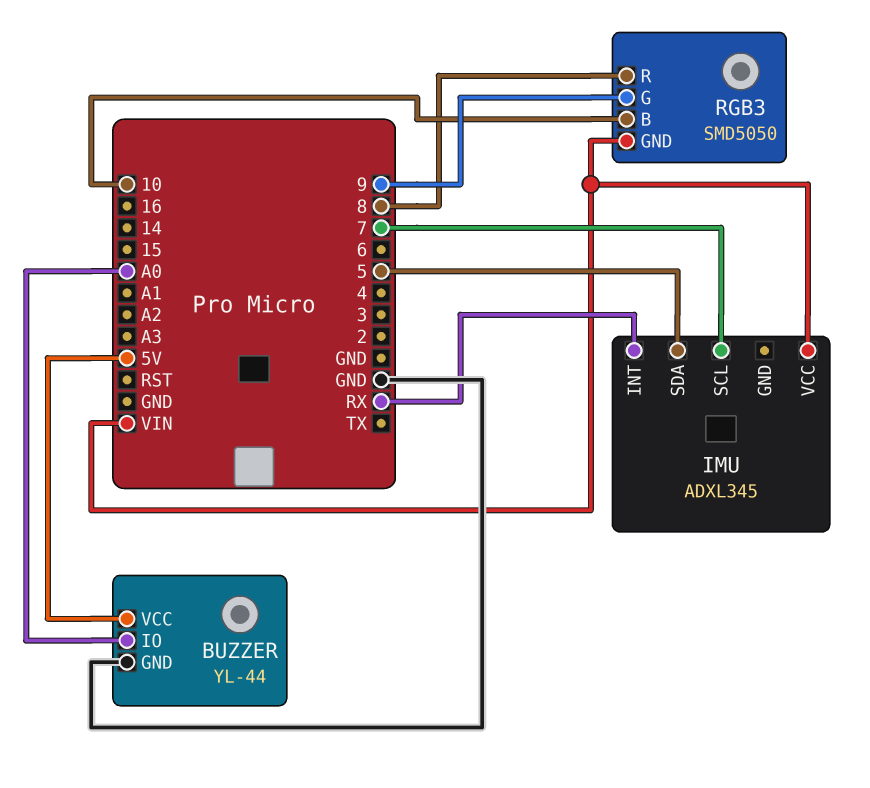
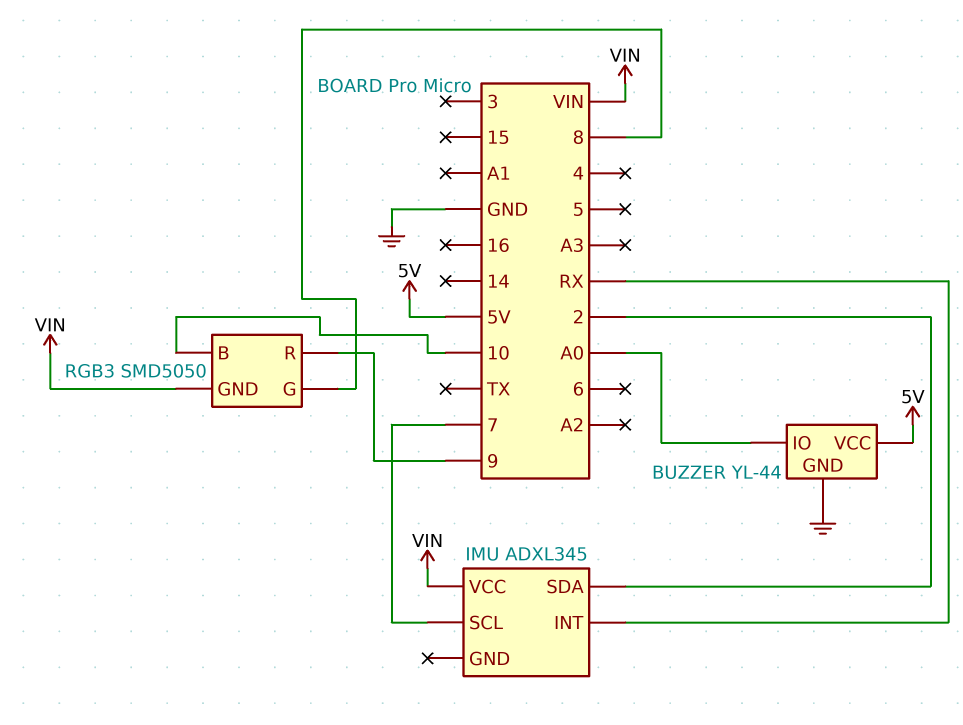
IMU pin SDA: 5 -> 2
RGB3 pin G: 9 -> 8
RGB3 pin R: 8 -> 9

